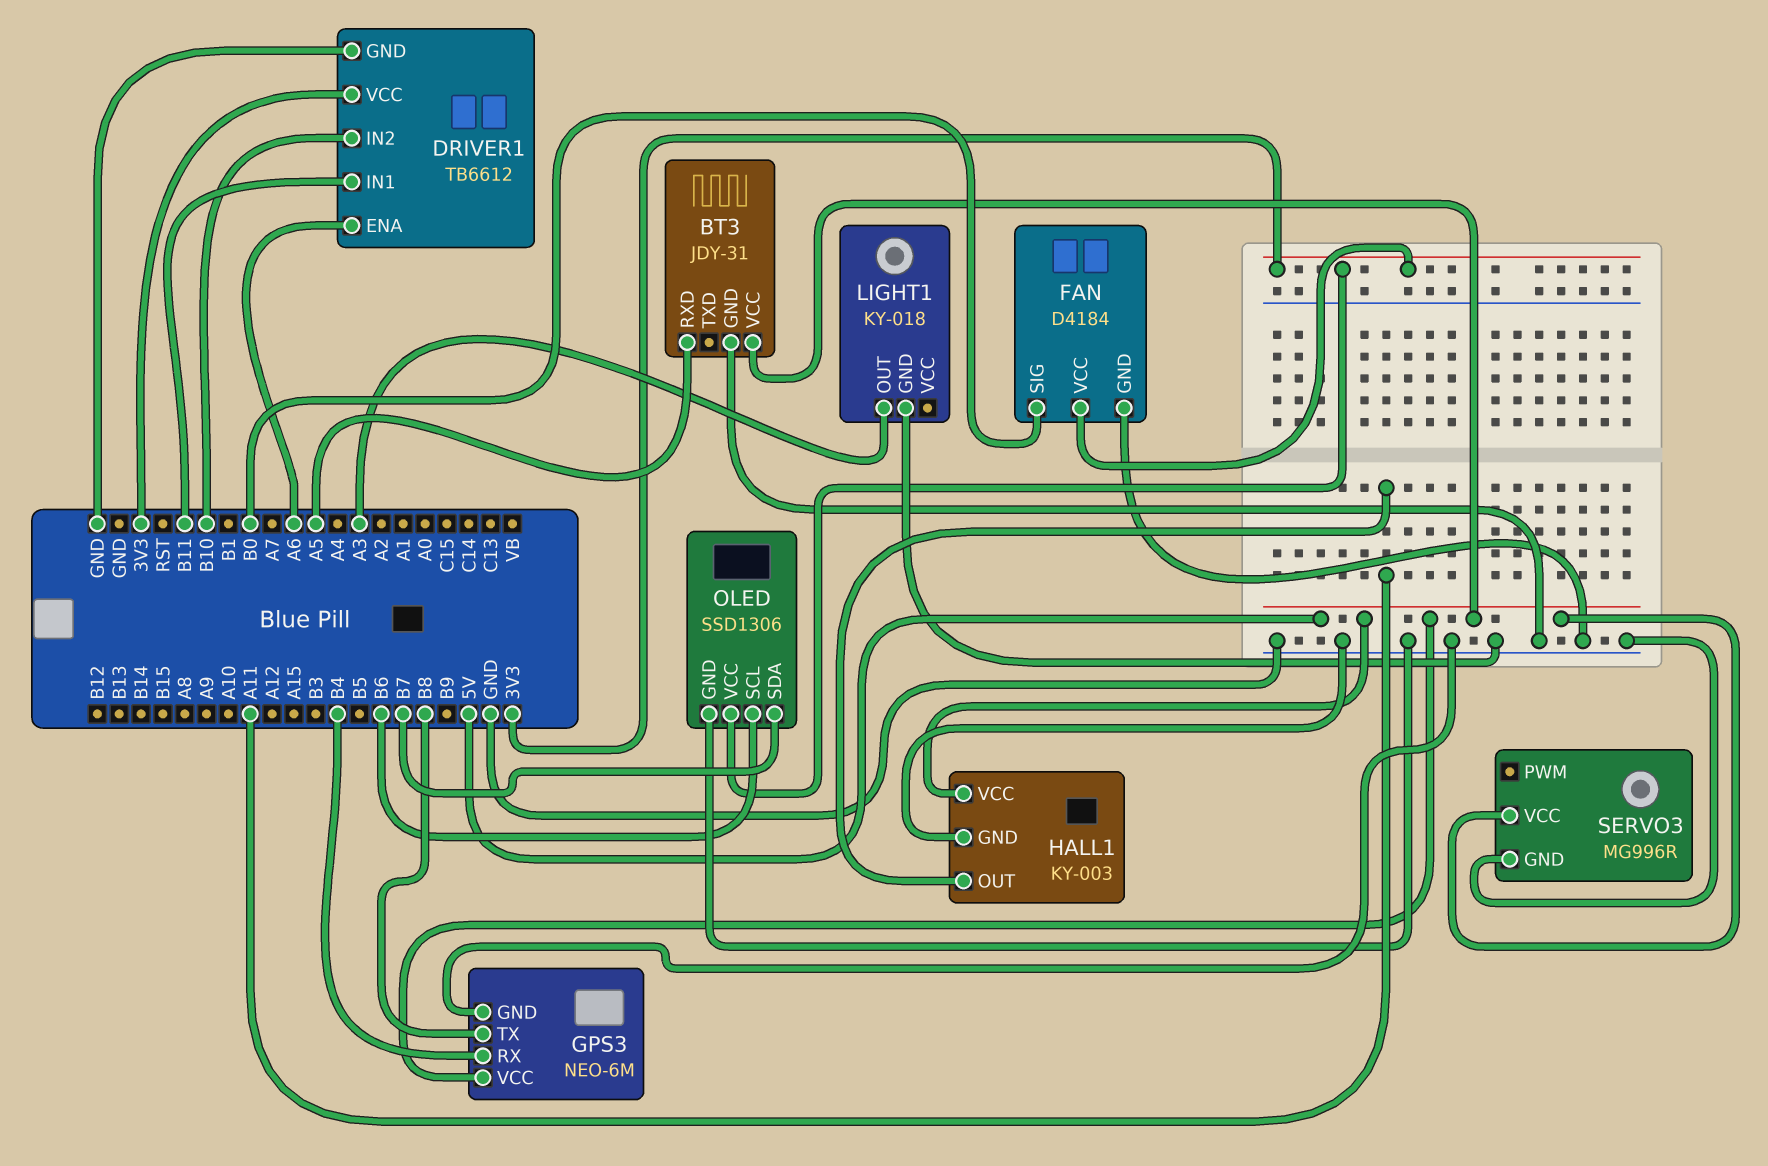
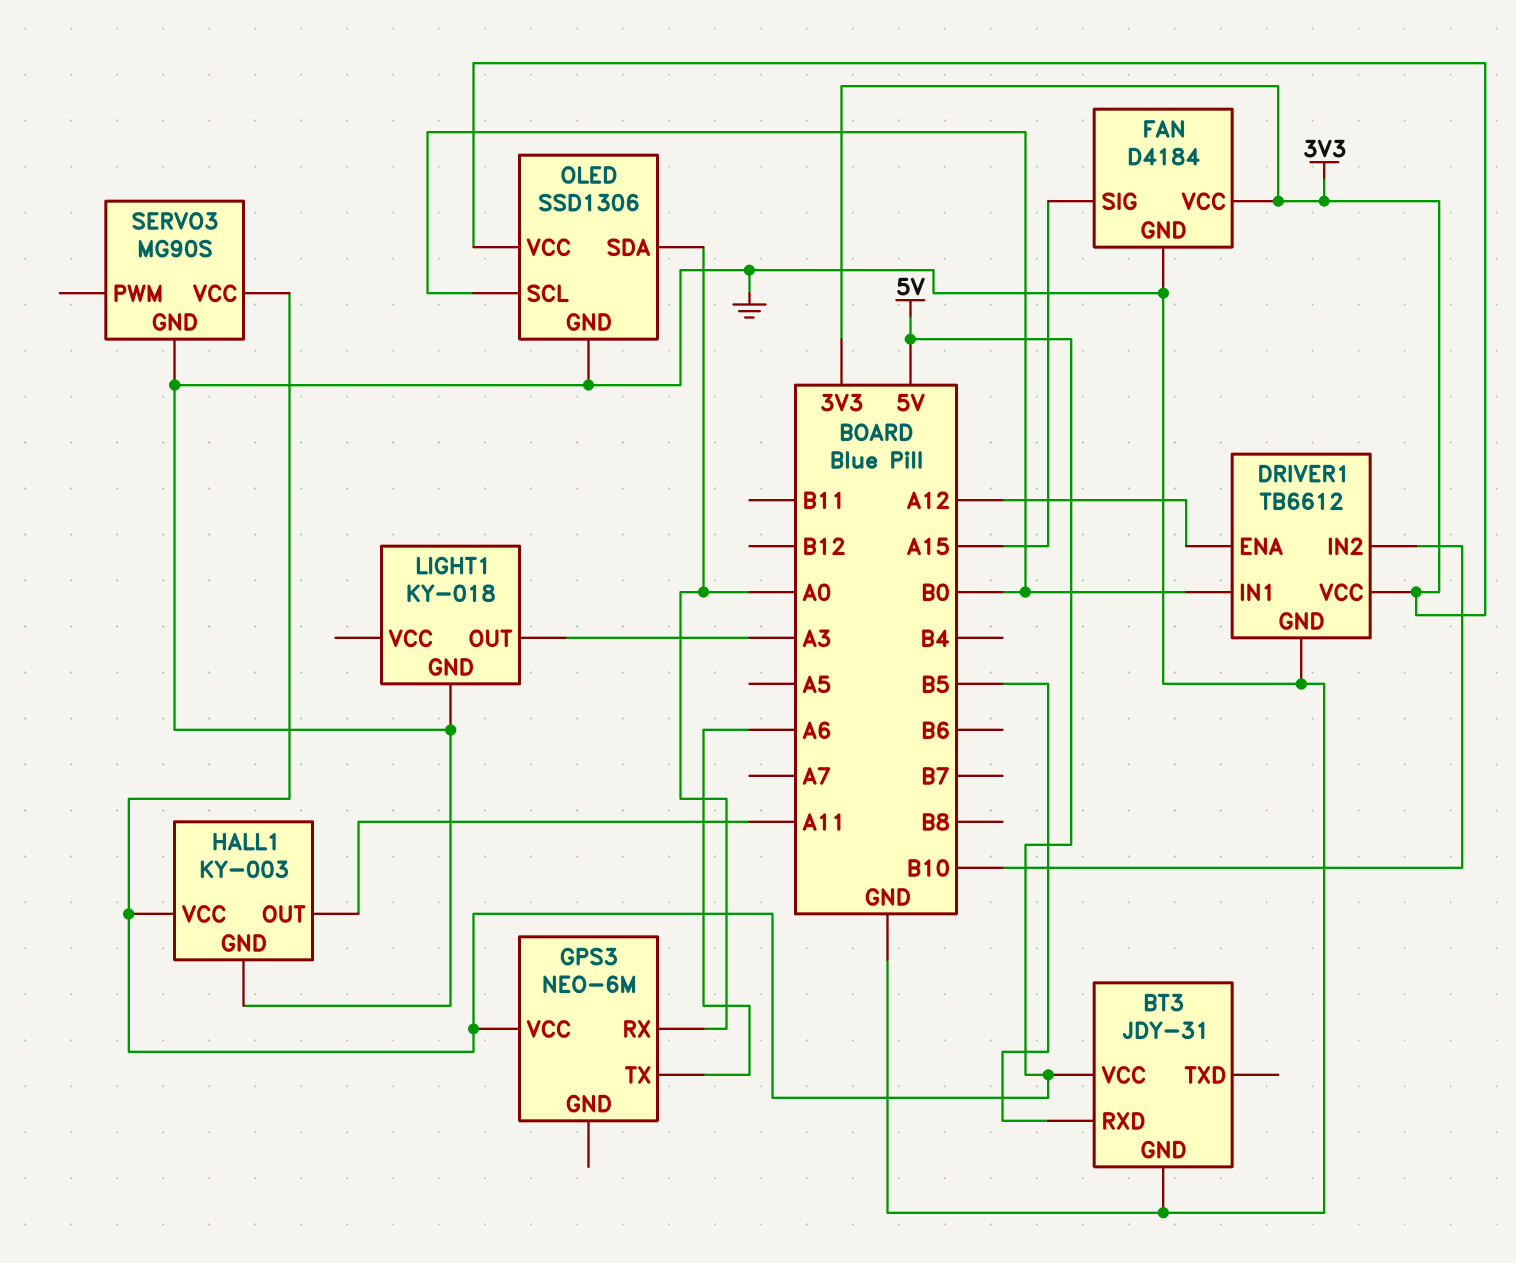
BT3 pin RXD: A5 -> B5
DRIVER1 pin ENA: A6 -> A12
DRIVER1 pin IN1: B11 -> B0
FAN pin SIG: B0 -> A15
GPS3 pin GND: GND -> none
GPS3 pin RX: B4 -> A0
GPS3 pin TX: B8 -> A6
OLED pin SCL: B6 -> B0
OLED pin SDA: B7 -> A0
SERVO3: MG996R -> MG90S

